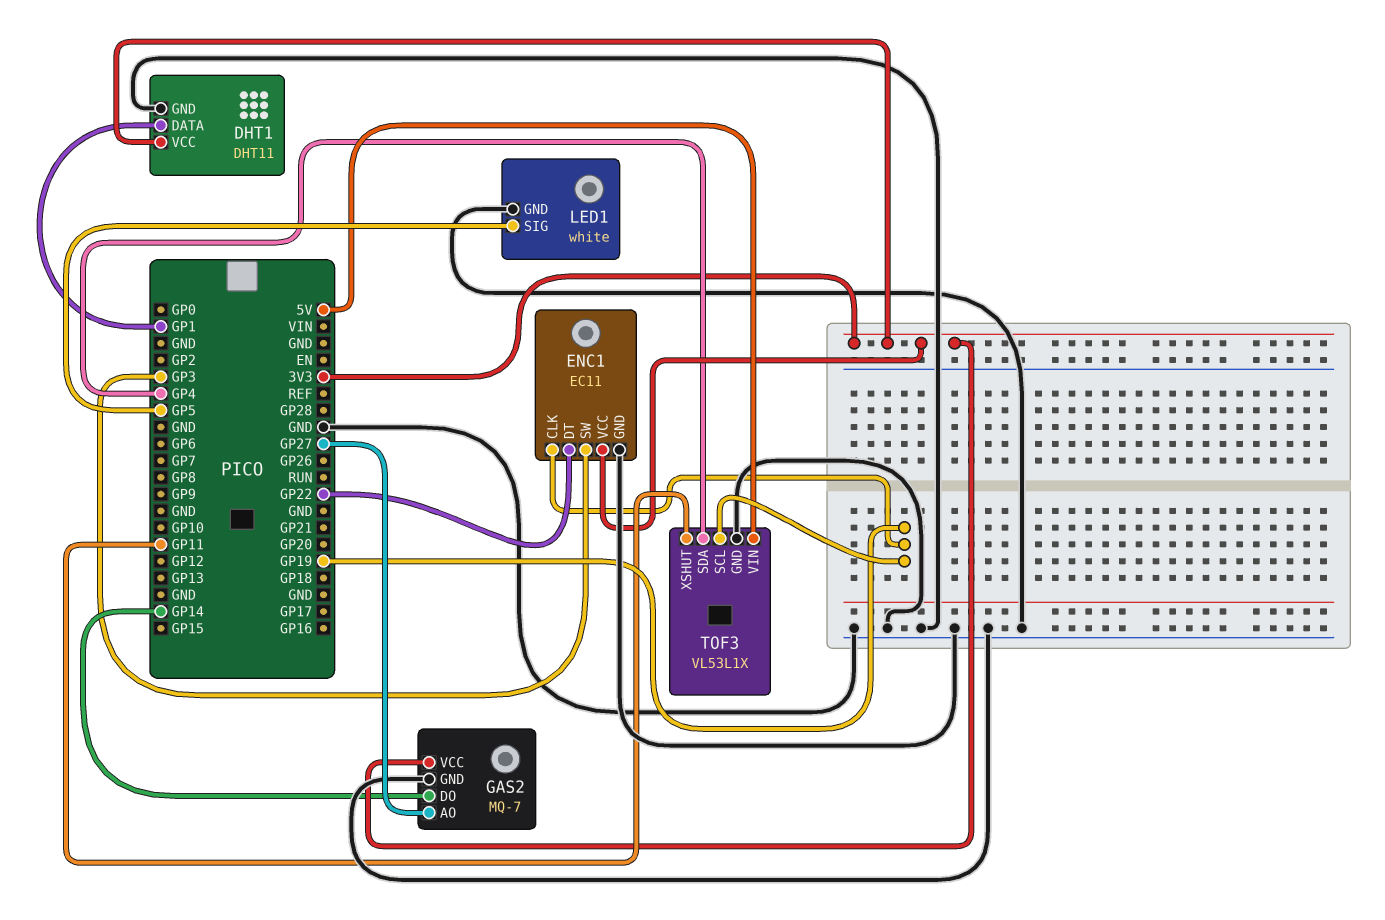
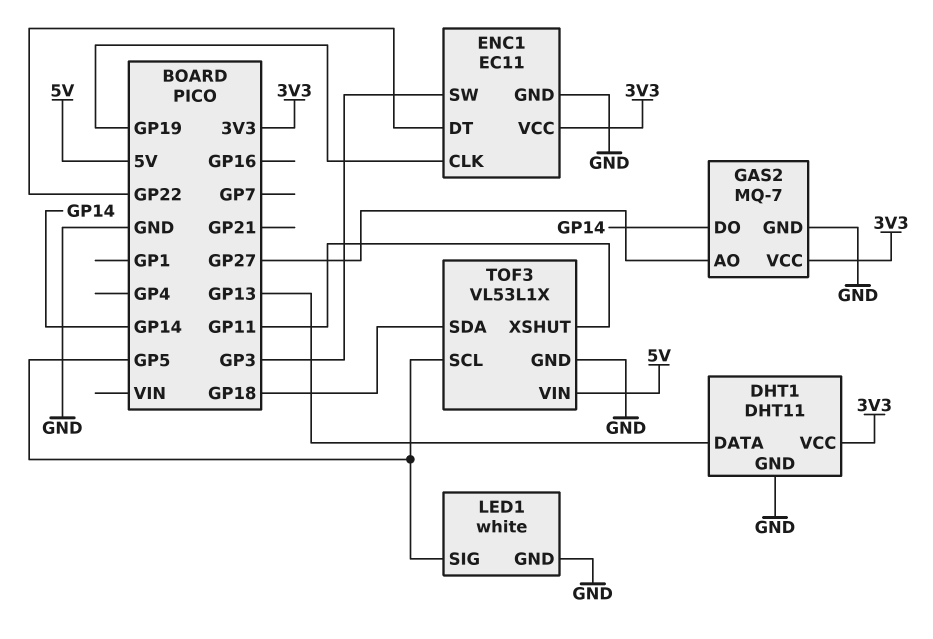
DHT1 pin DATA: GP1 -> GP13
TOF3 pin SCL: GP19 -> GP5
TOF3 pin SDA: GP4 -> GP18

